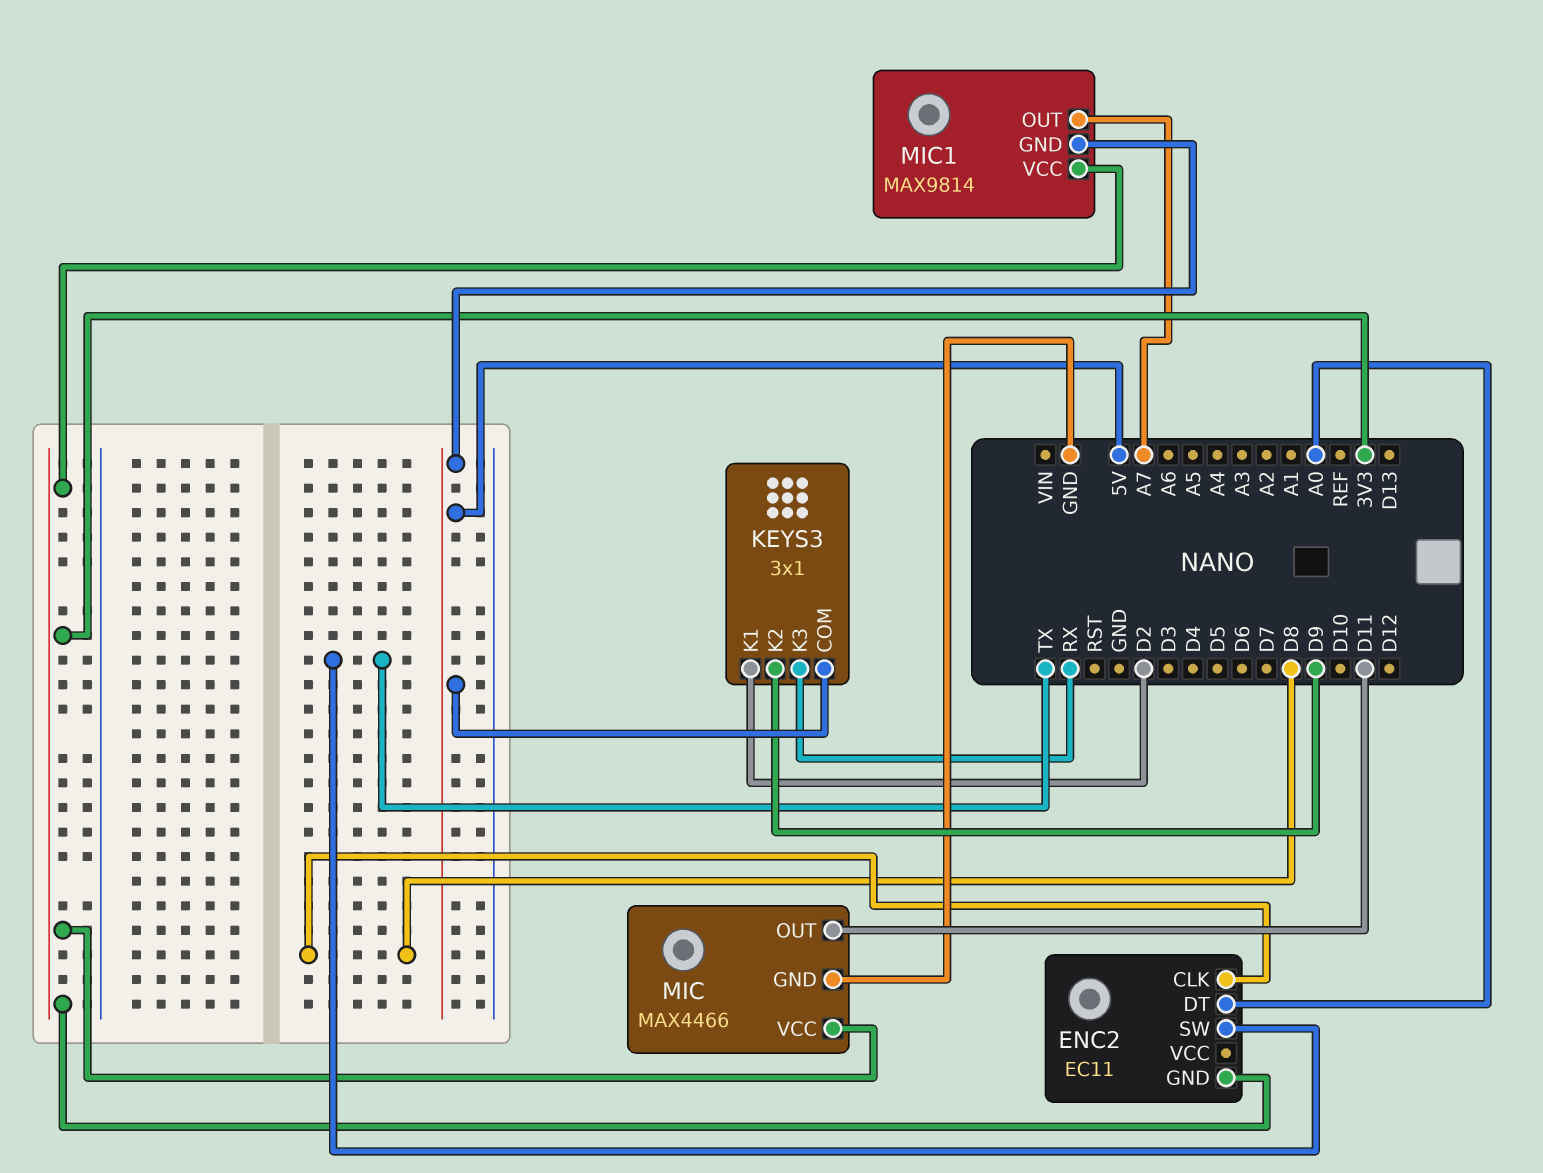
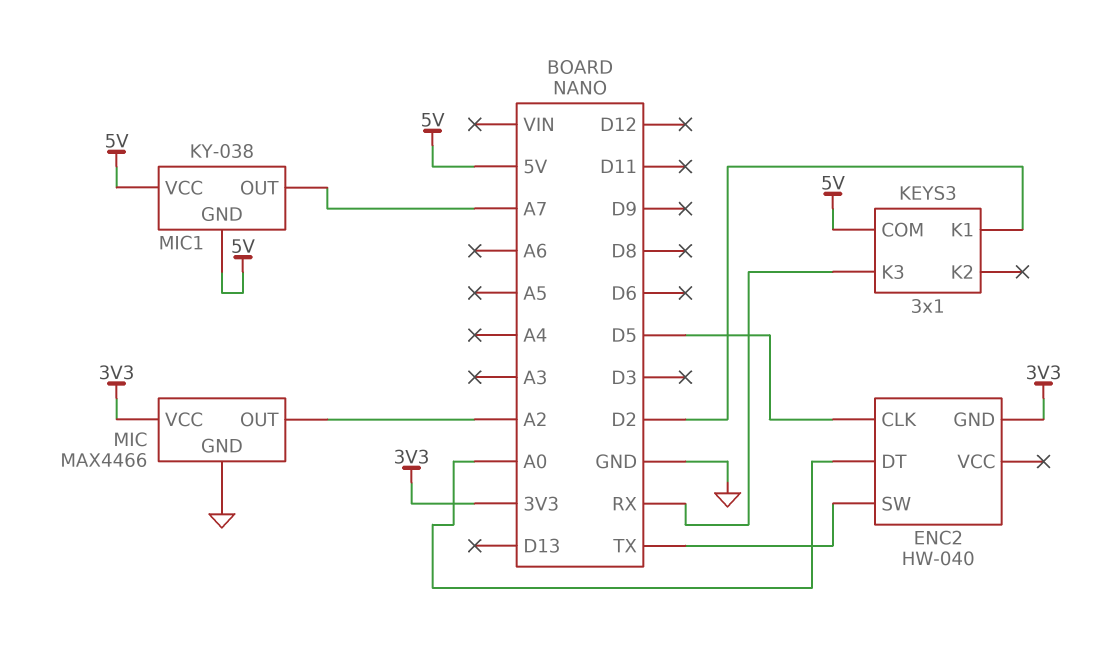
ENC2: EC11 -> HW-040
ENC2 pin CLK: D8 -> D5
KEYS3 pin K2: D9 -> none
MIC pin OUT: D11 -> A2
MIC1: MAX9814 -> KY-038
MIC1 pin VCC: 3V3 -> 5V

